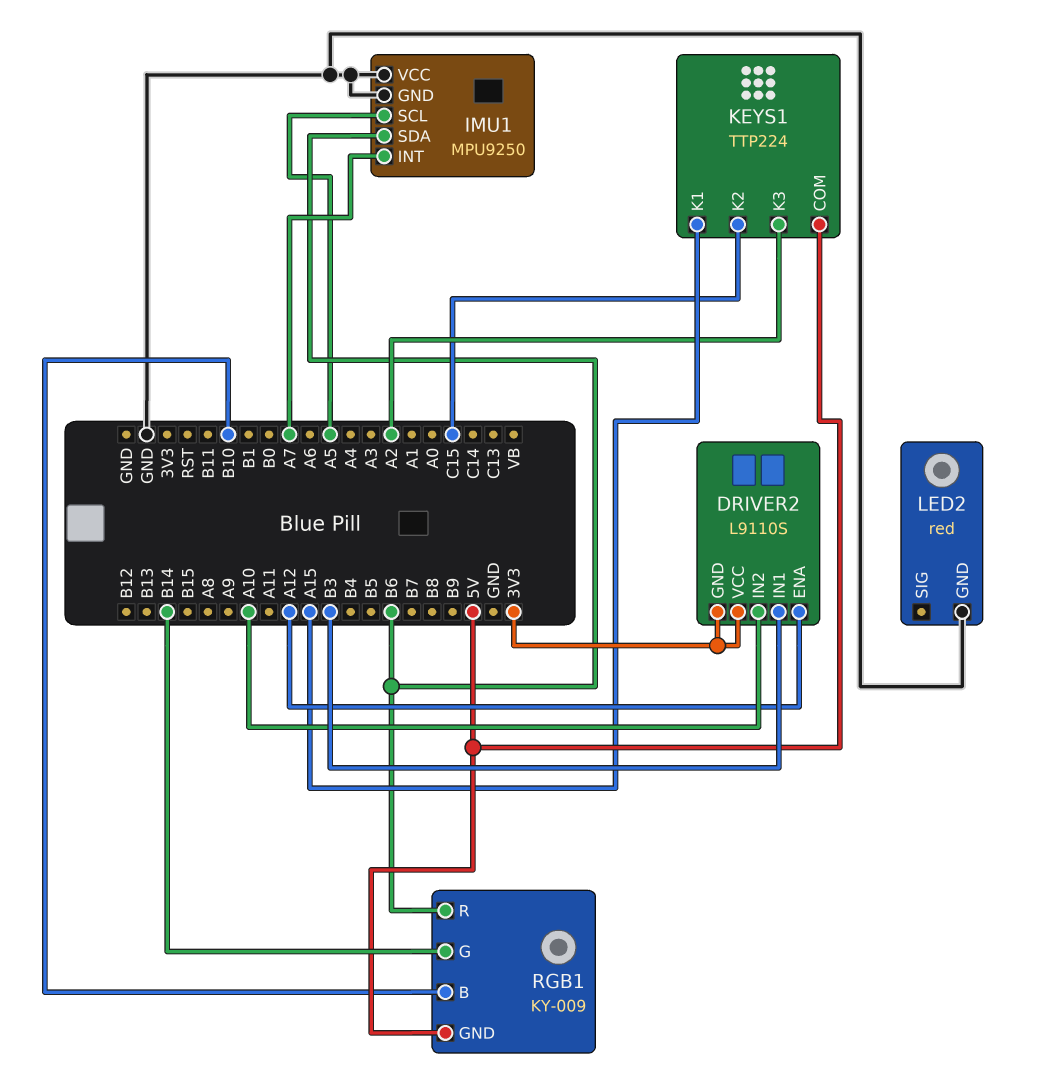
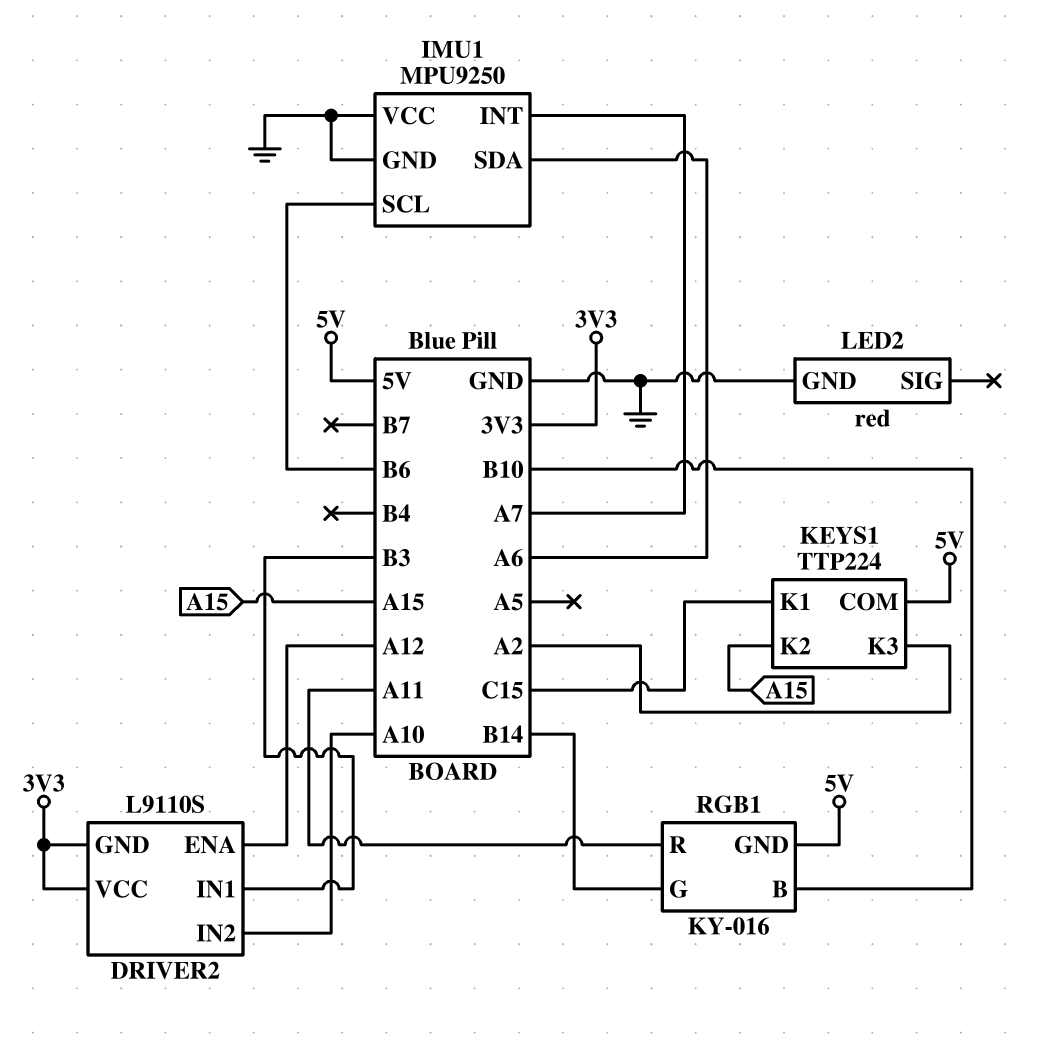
IMU1 pin SCL: A5 -> B6
IMU1 pin SDA: B6 -> A6
KEYS1 pin K1: A15 -> C15
KEYS1 pin K2: C15 -> A15
RGB1: KY-009 -> KY-016
RGB1 pin R: B6 -> A11

